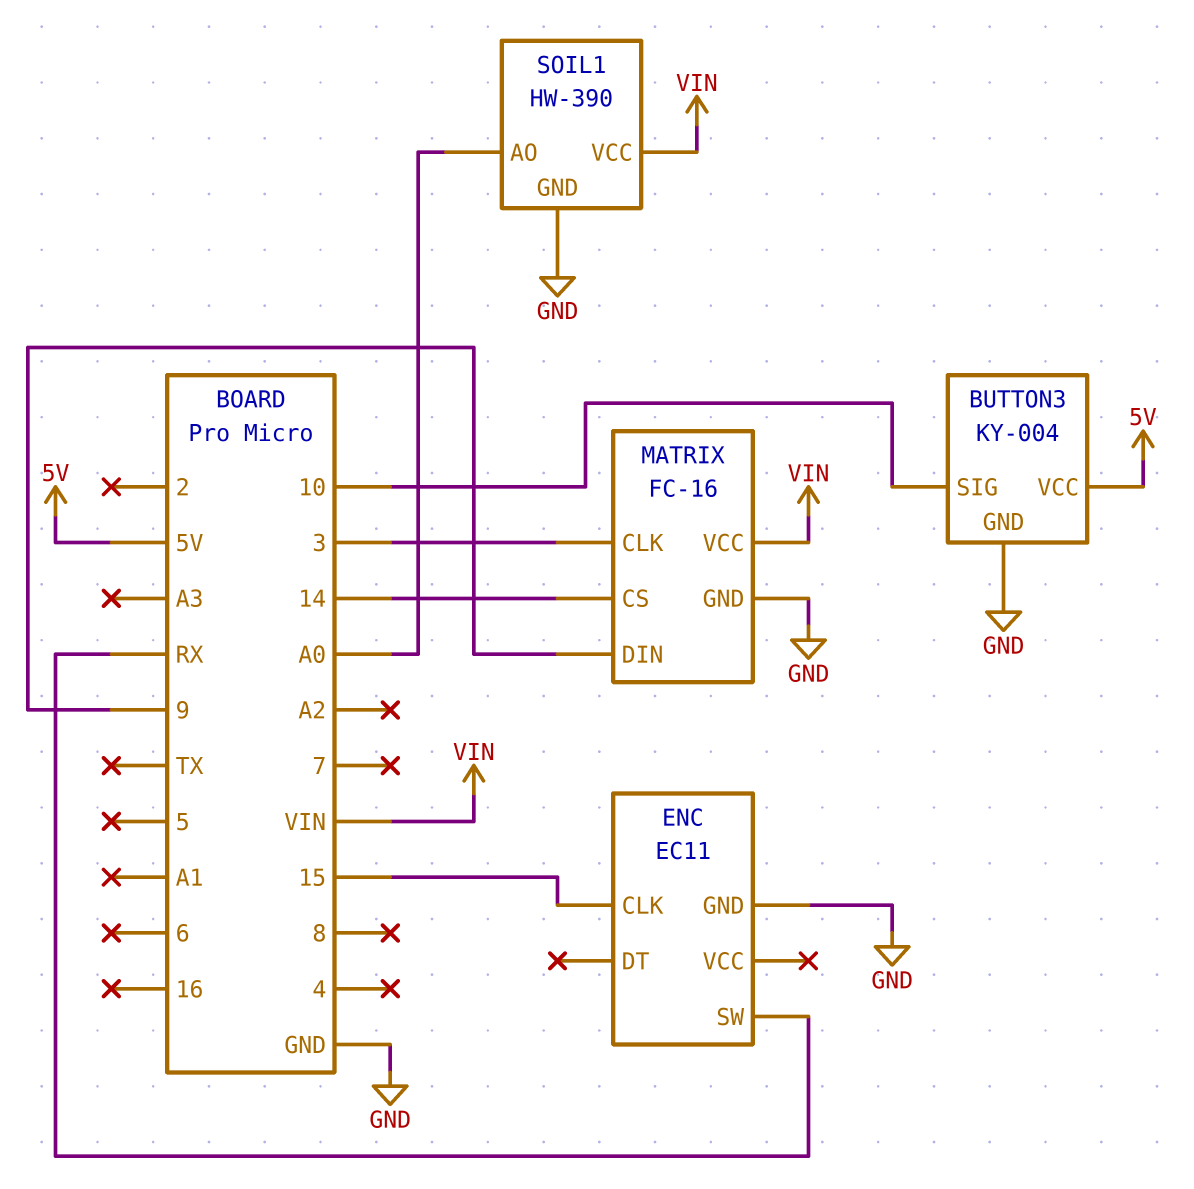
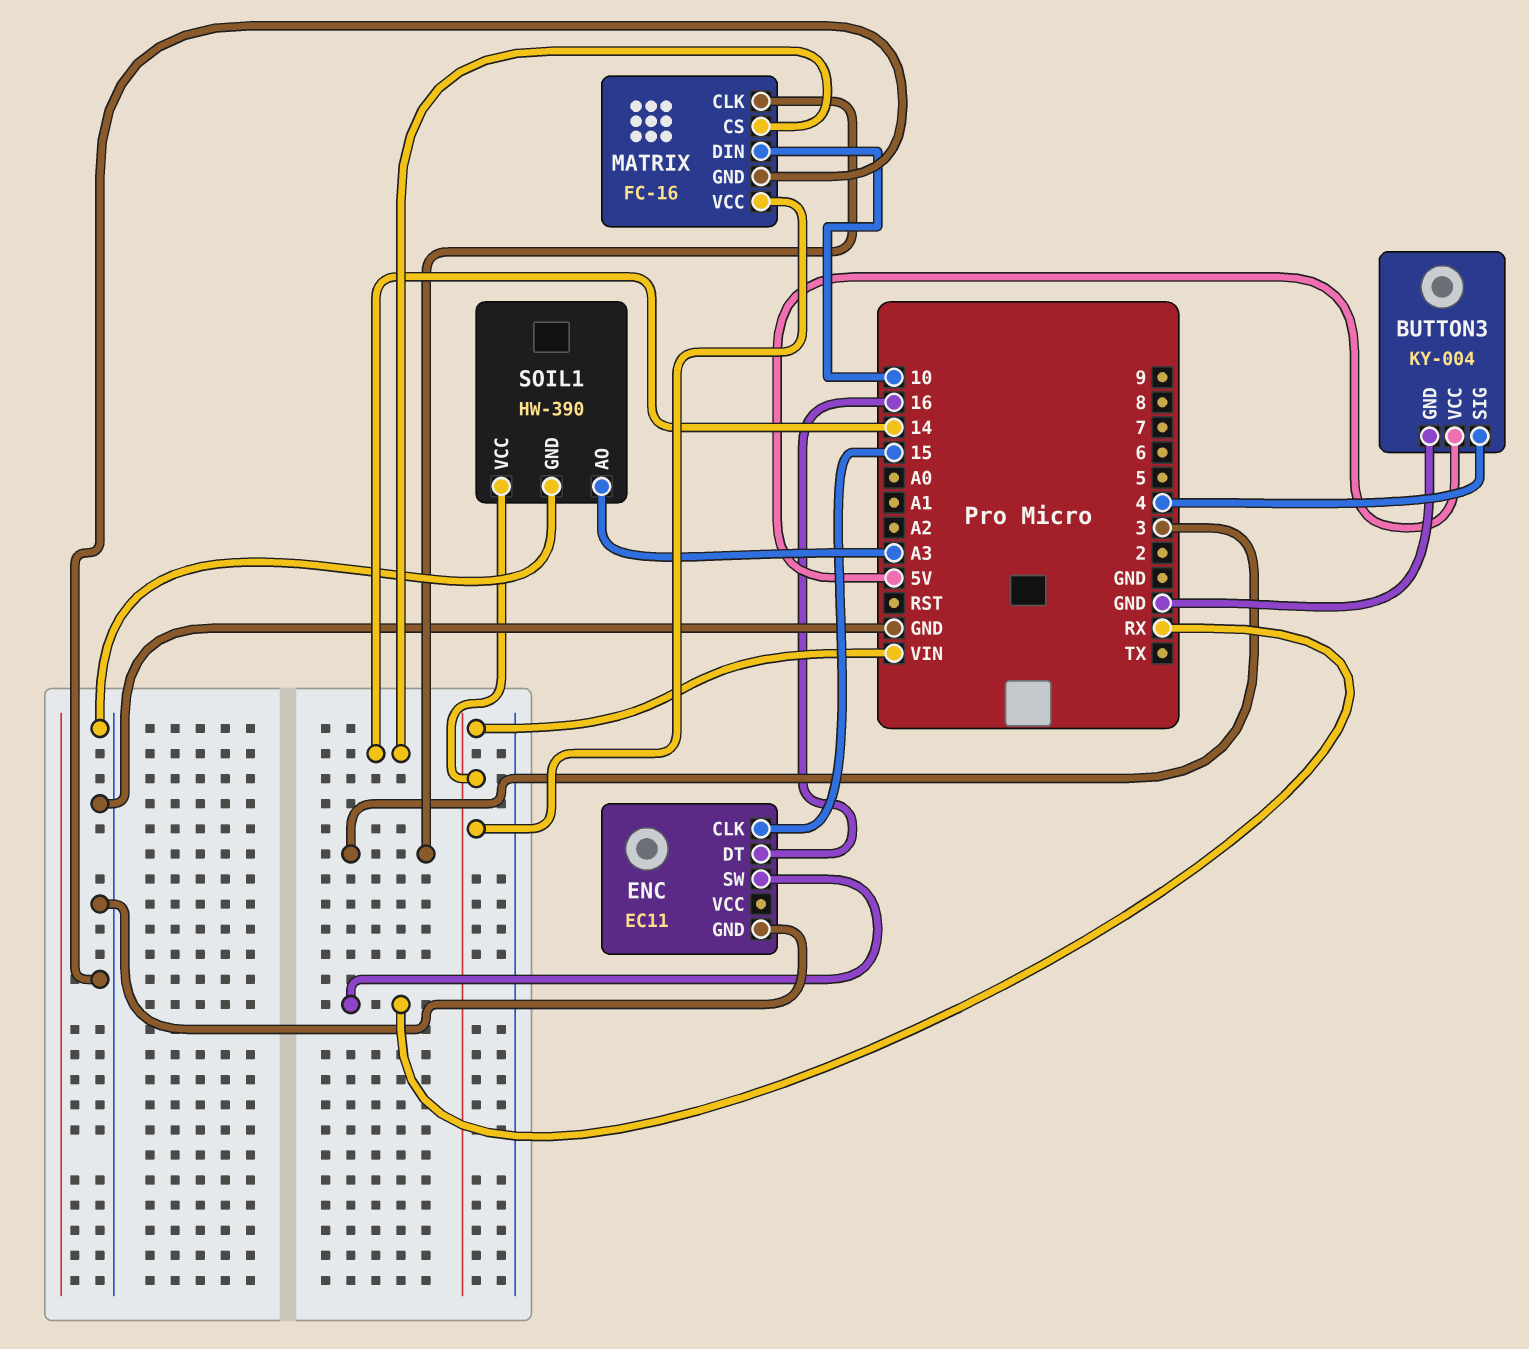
BUTTON3 pin SIG: 10 -> 4
ENC pin DT: none -> 16
MATRIX pin DIN: 9 -> 10
SOIL1 pin AO: A0 -> A3

